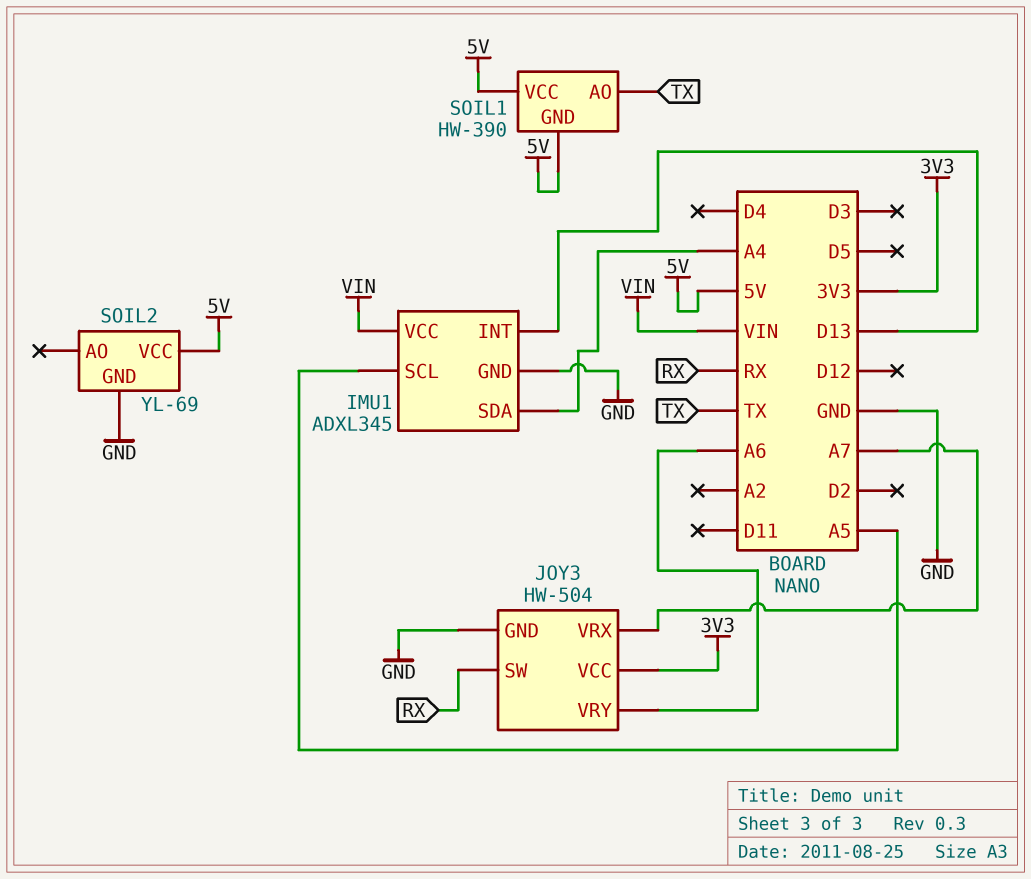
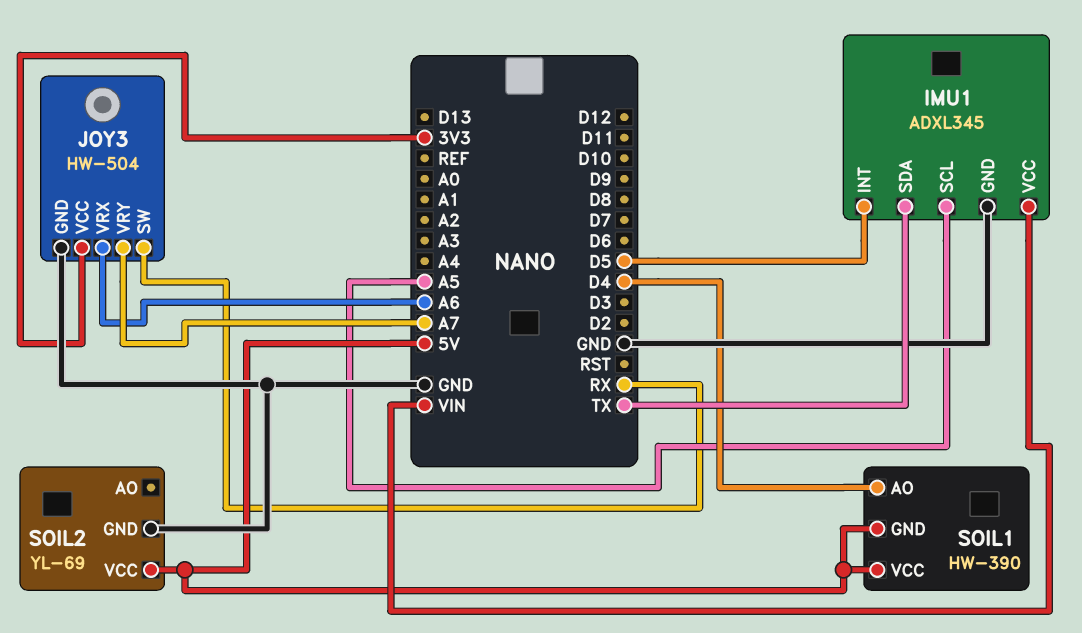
IMU1 pin INT: D13 -> D5
IMU1 pin SDA: A4 -> TX
JOY3 pin VRX: A7 -> A6
JOY3 pin VRY: A6 -> A7
SOIL1 pin AO: TX -> D4

